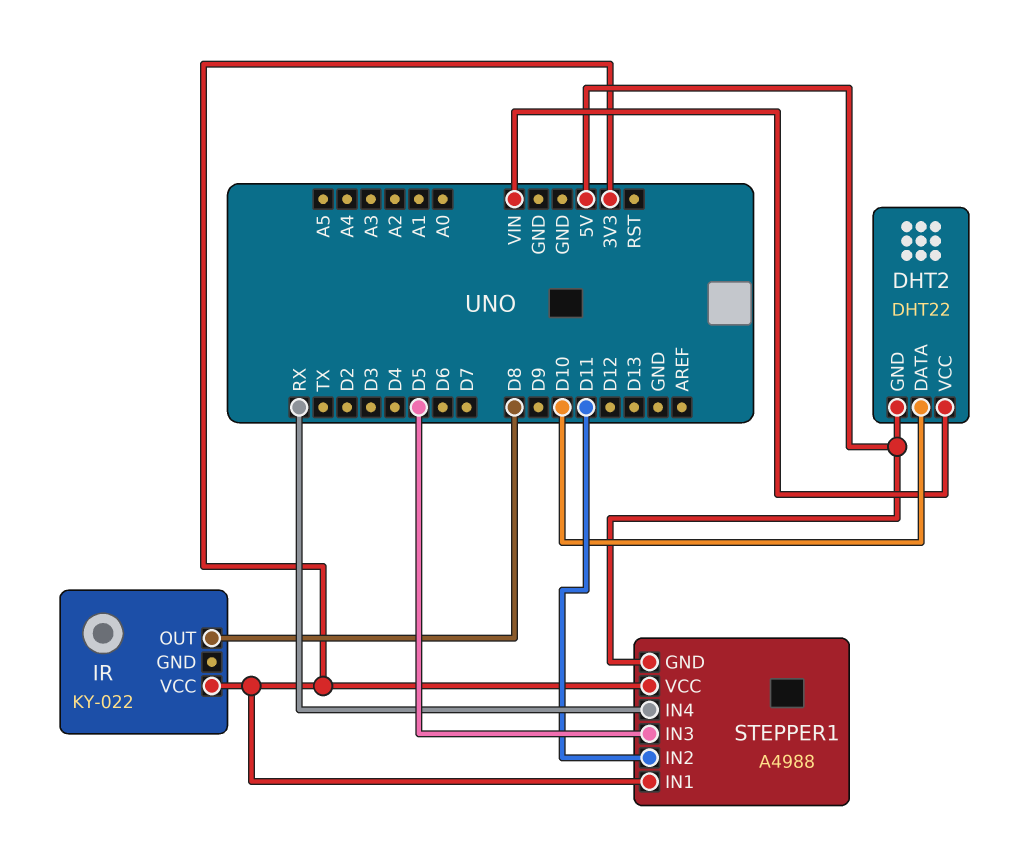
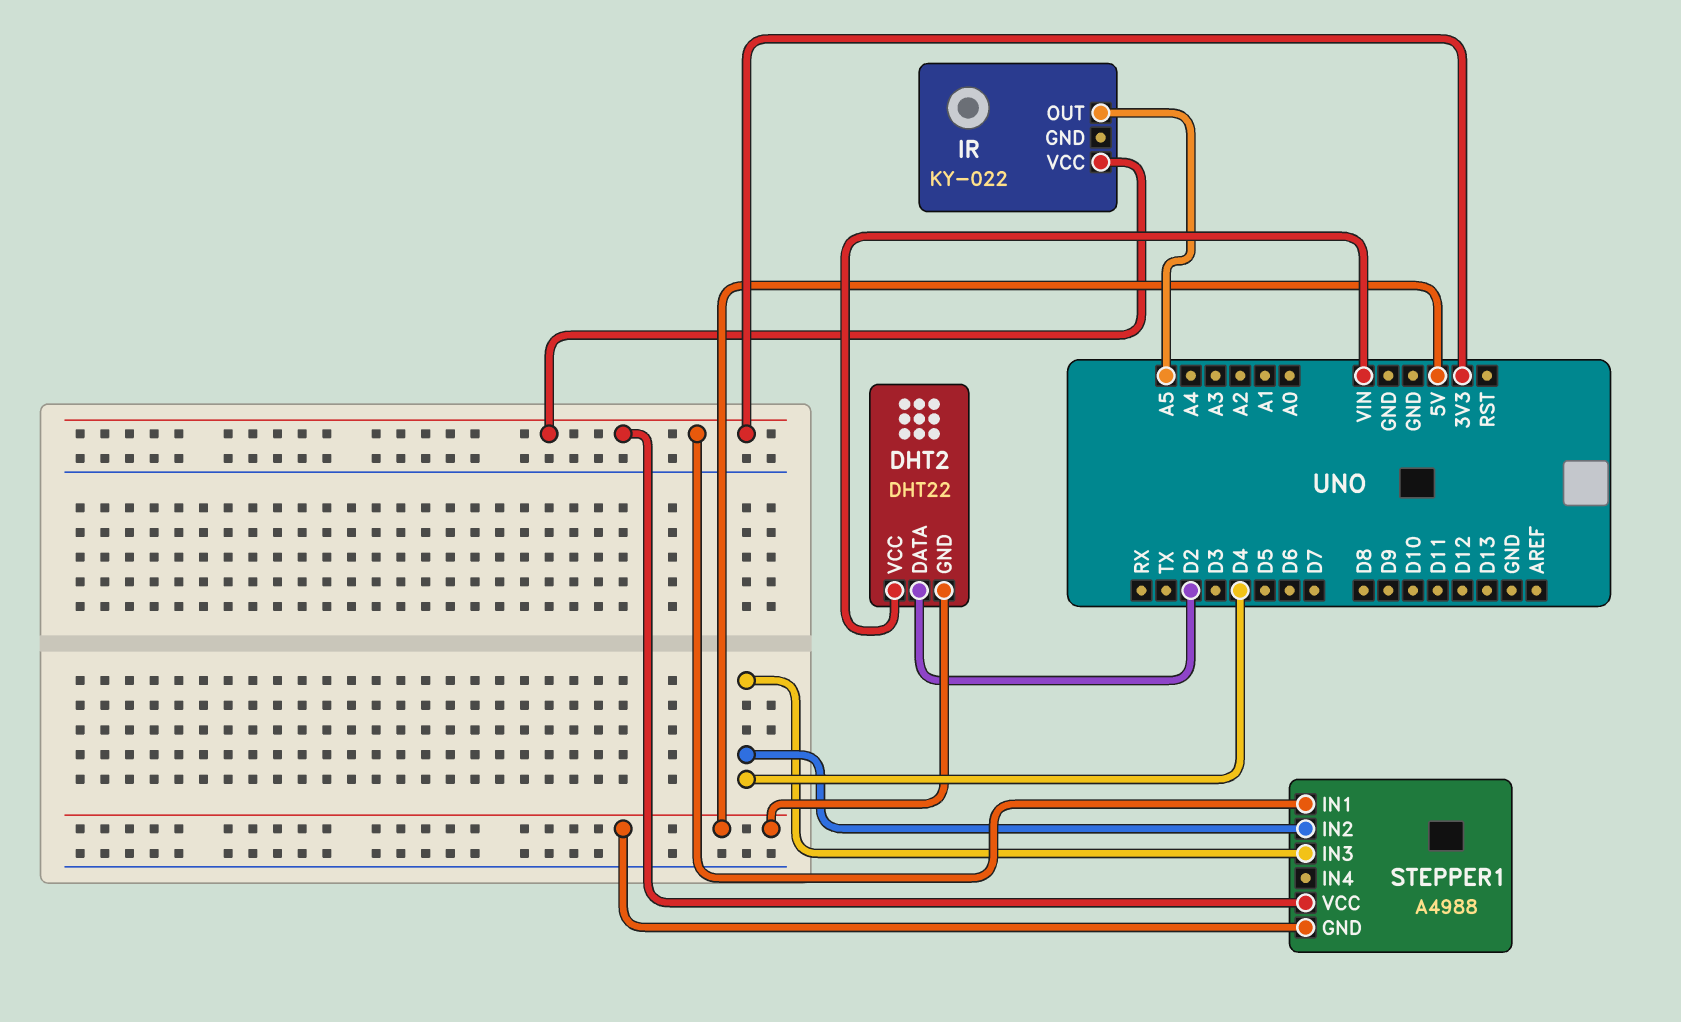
DHT2 pin DATA: D10 -> D2
IR pin OUT: D8 -> A5
STEPPER1 pin IN2: D11 -> D4
STEPPER1 pin IN3: D5 -> D4
STEPPER1 pin IN4: RX -> none

